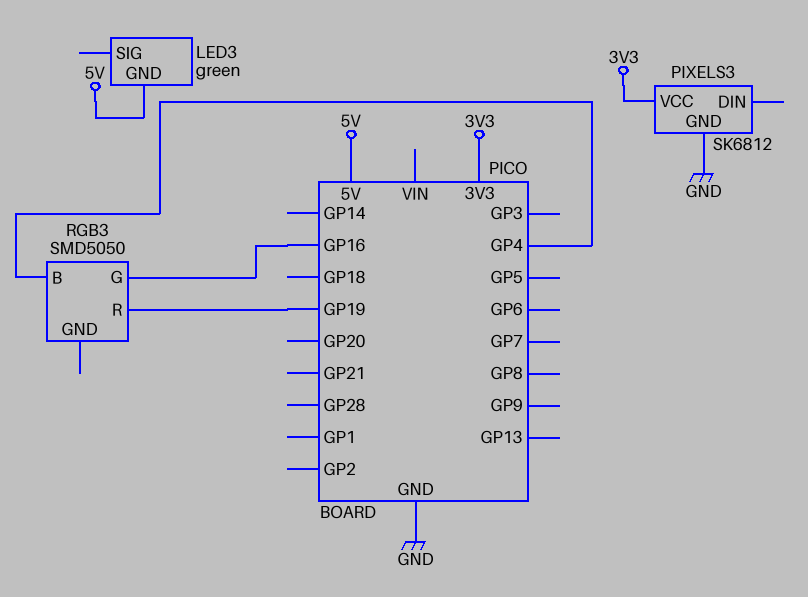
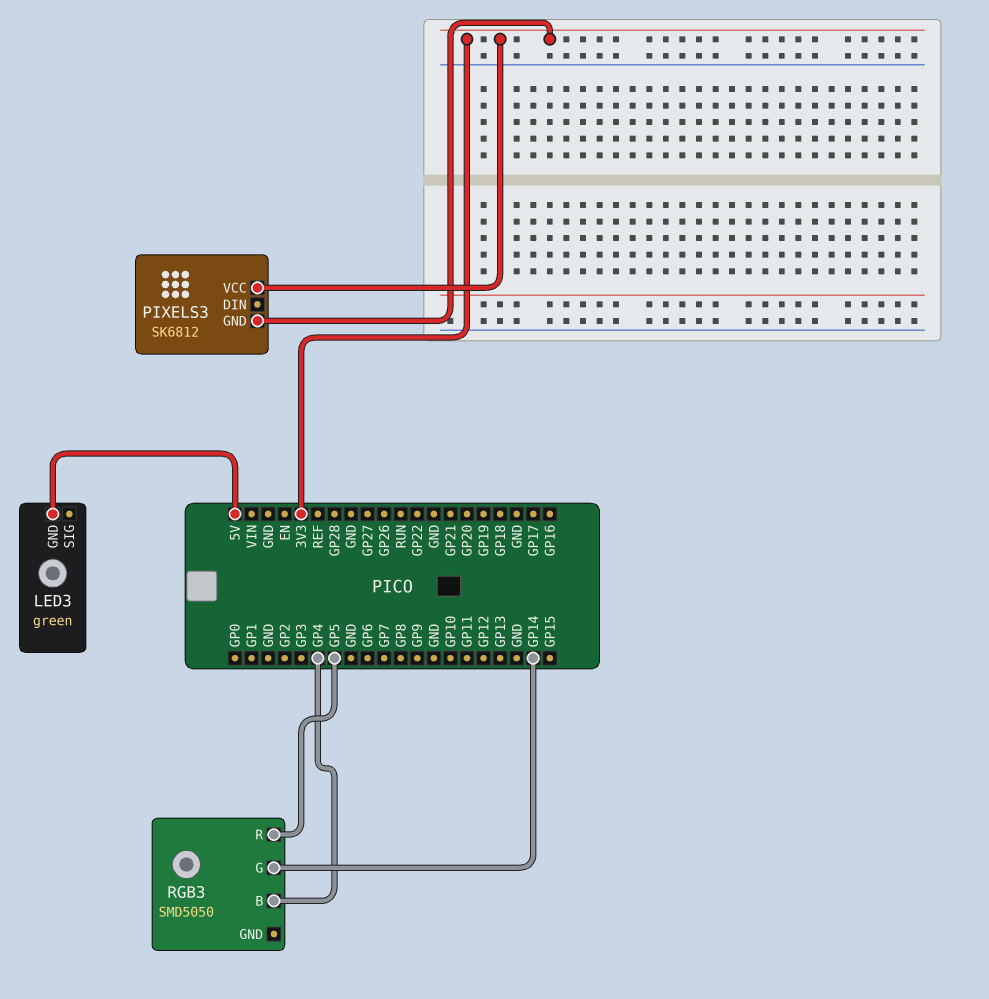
PIXELS3 pin GND: GND -> 3V3
RGB3 pin G: GP16 -> GP14
RGB3 pin R: GP19 -> GP5

